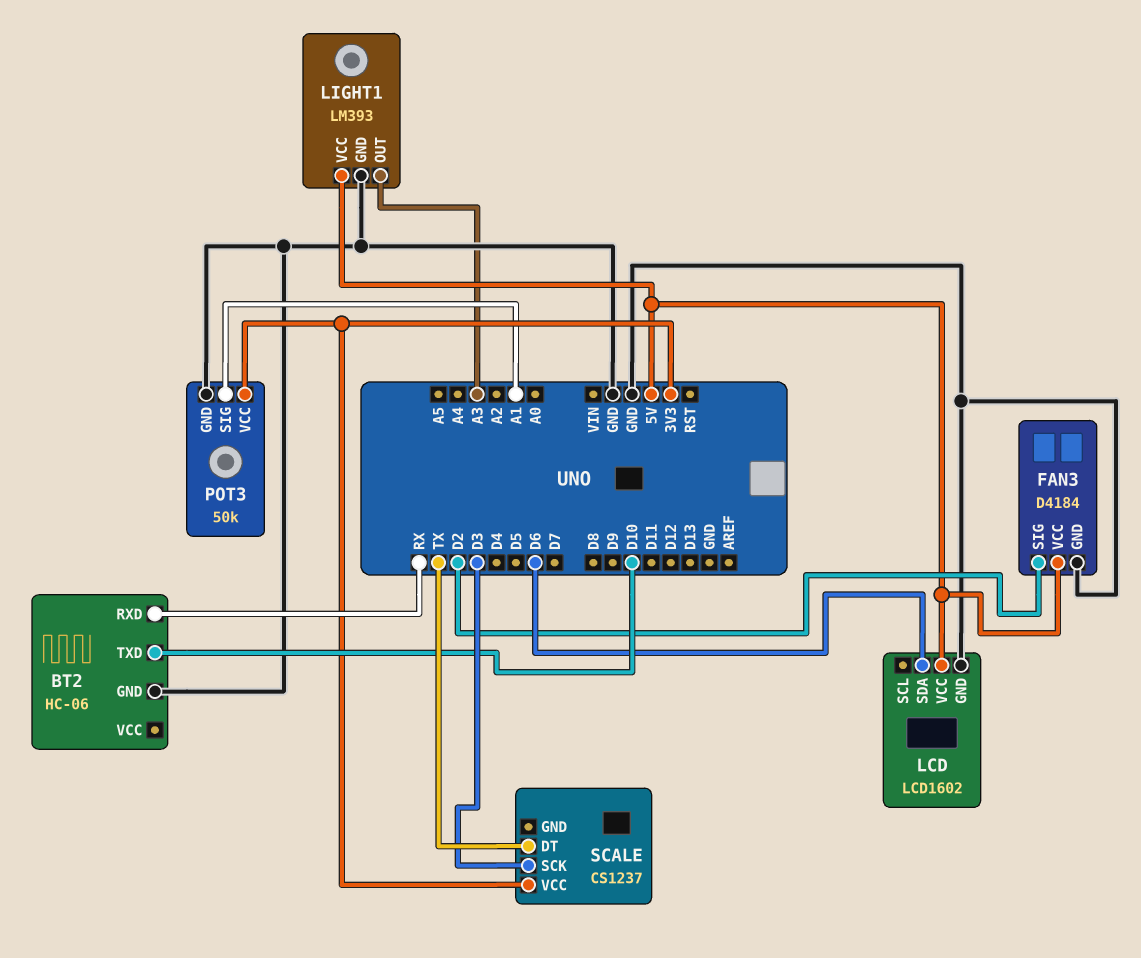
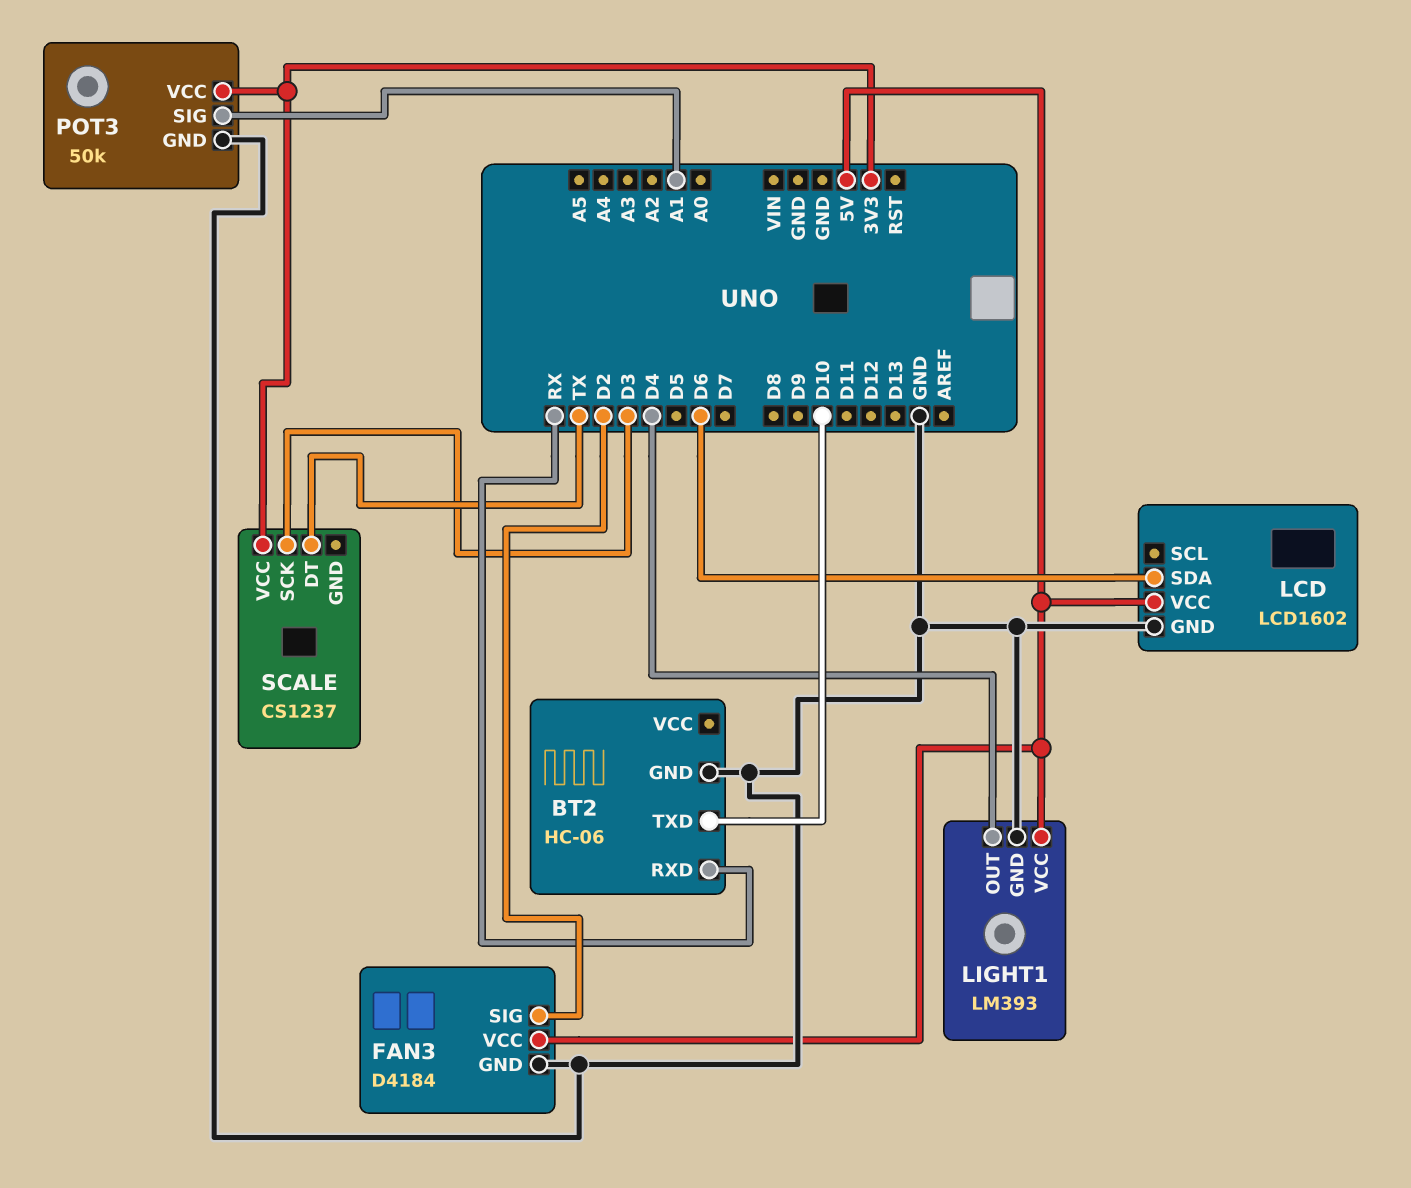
LIGHT1 pin OUT: A3 -> D4

